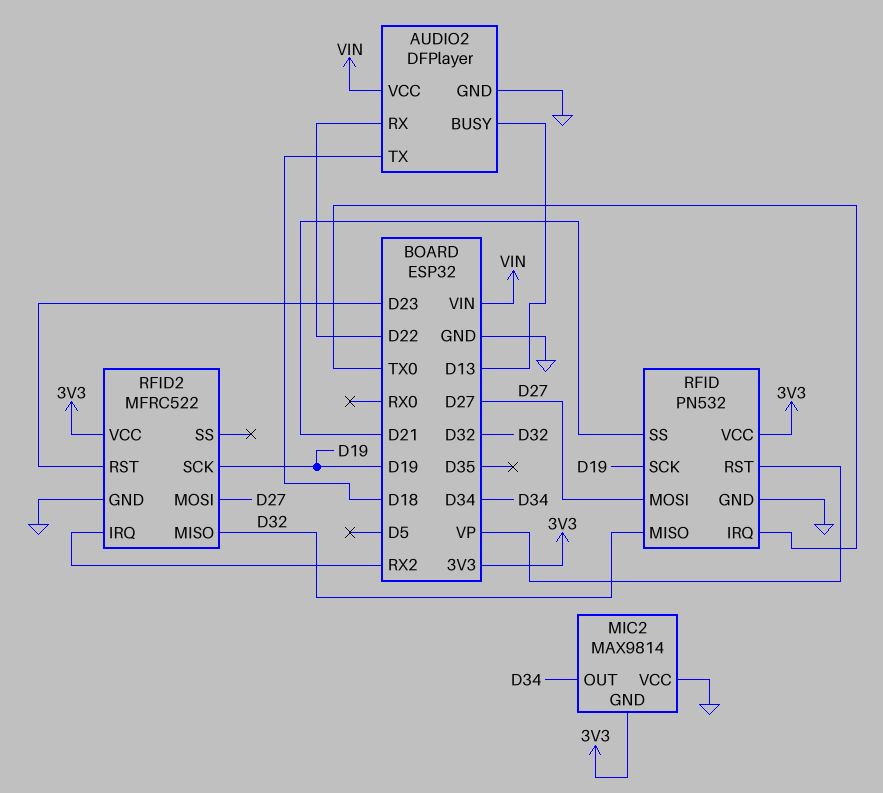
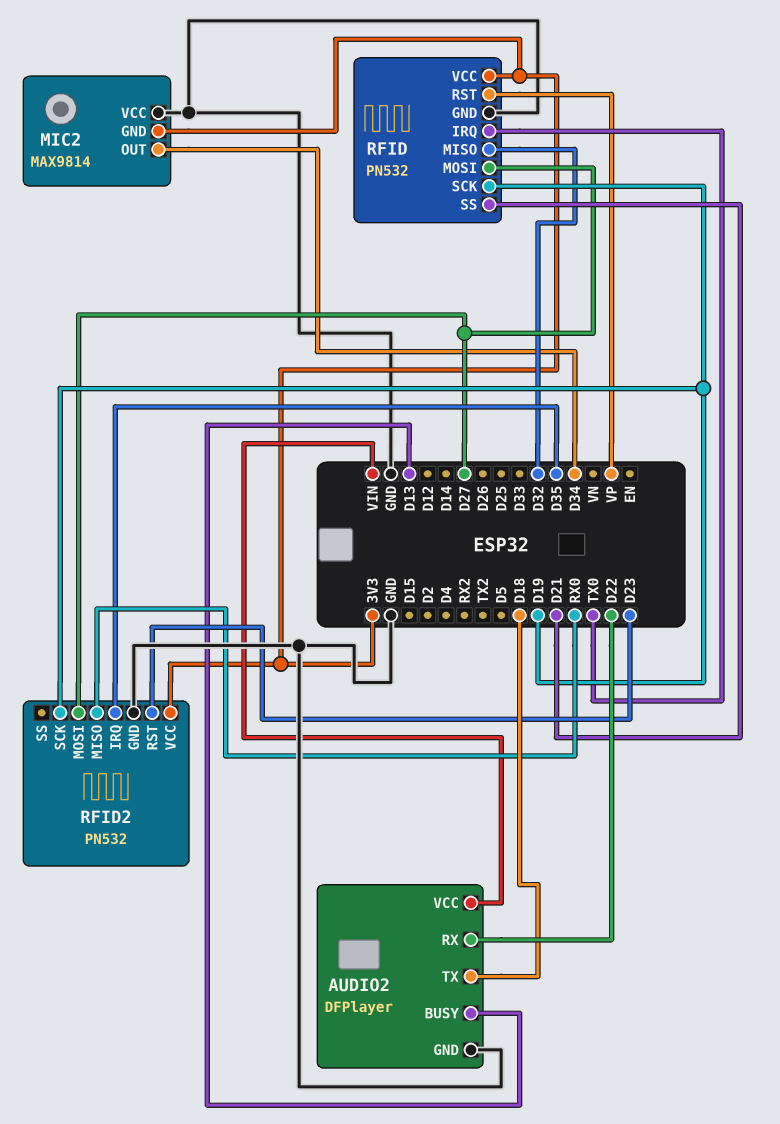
RFID2: MFRC522 -> PN532
RFID2 pin IRQ: RX2 -> D35
RFID2 pin MISO: D32 -> RX0

